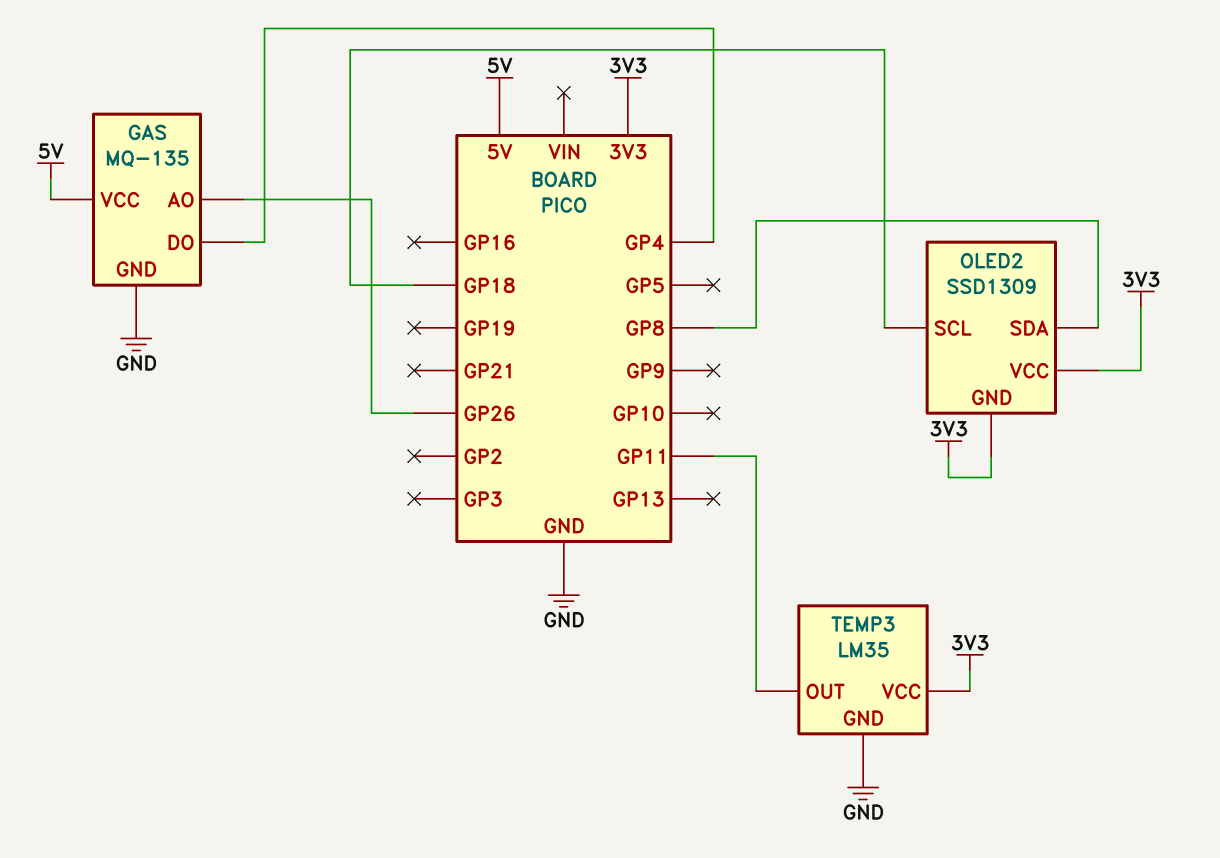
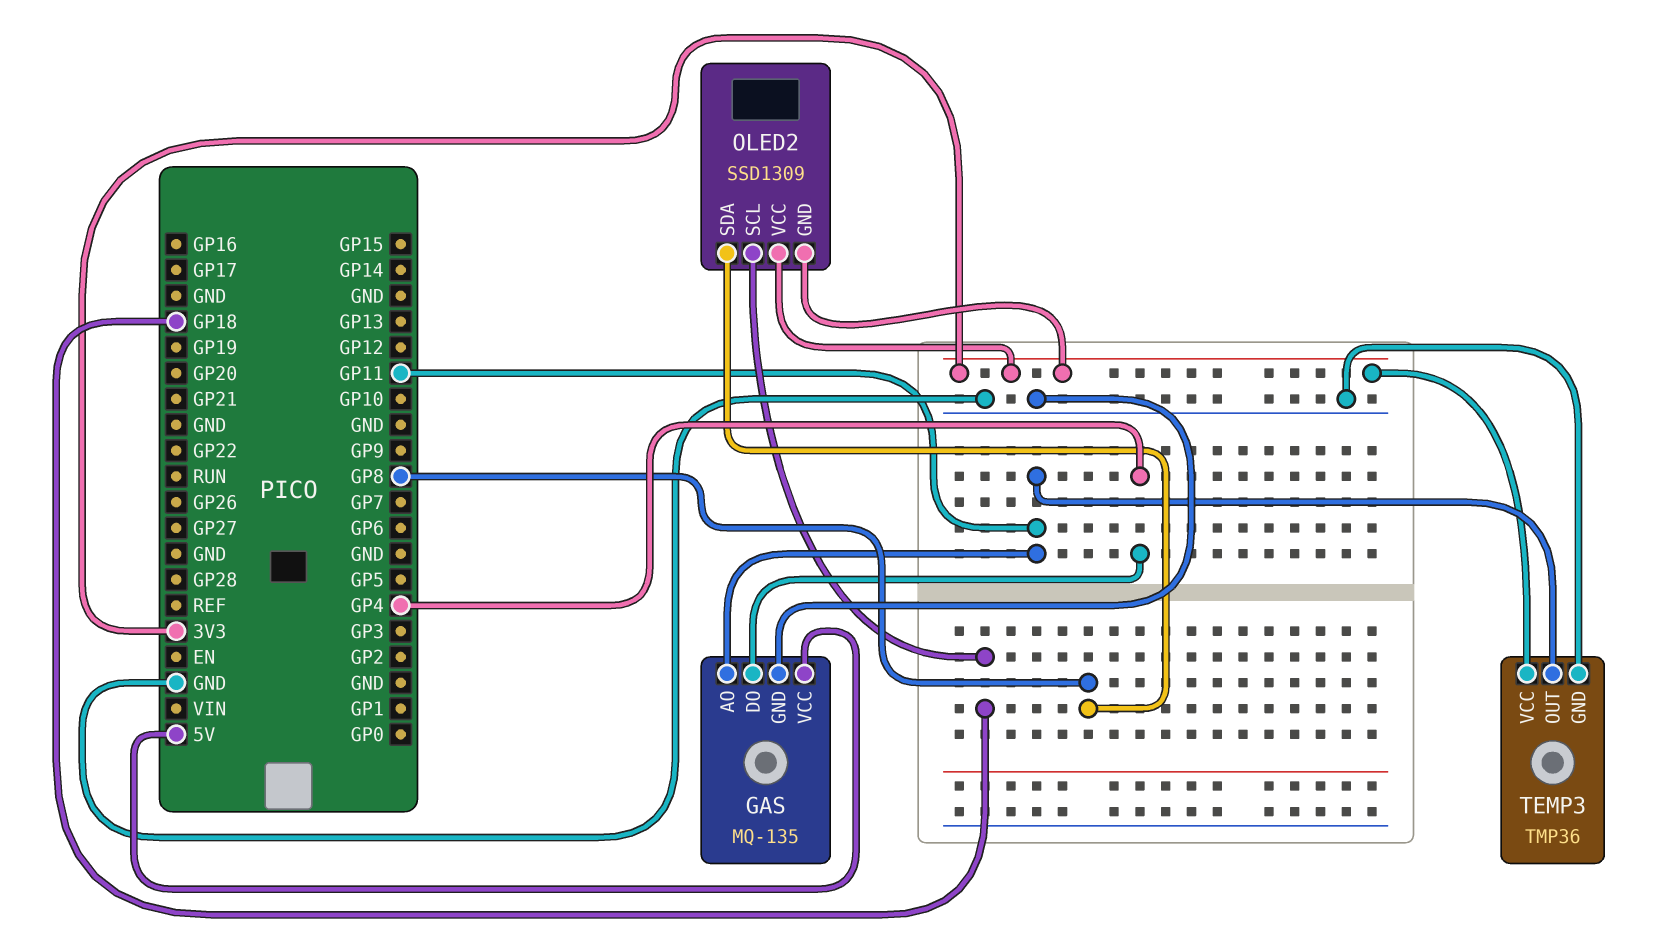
GAS pin AO: GP26 -> GP11
TEMP3: LM35 -> TMP36

